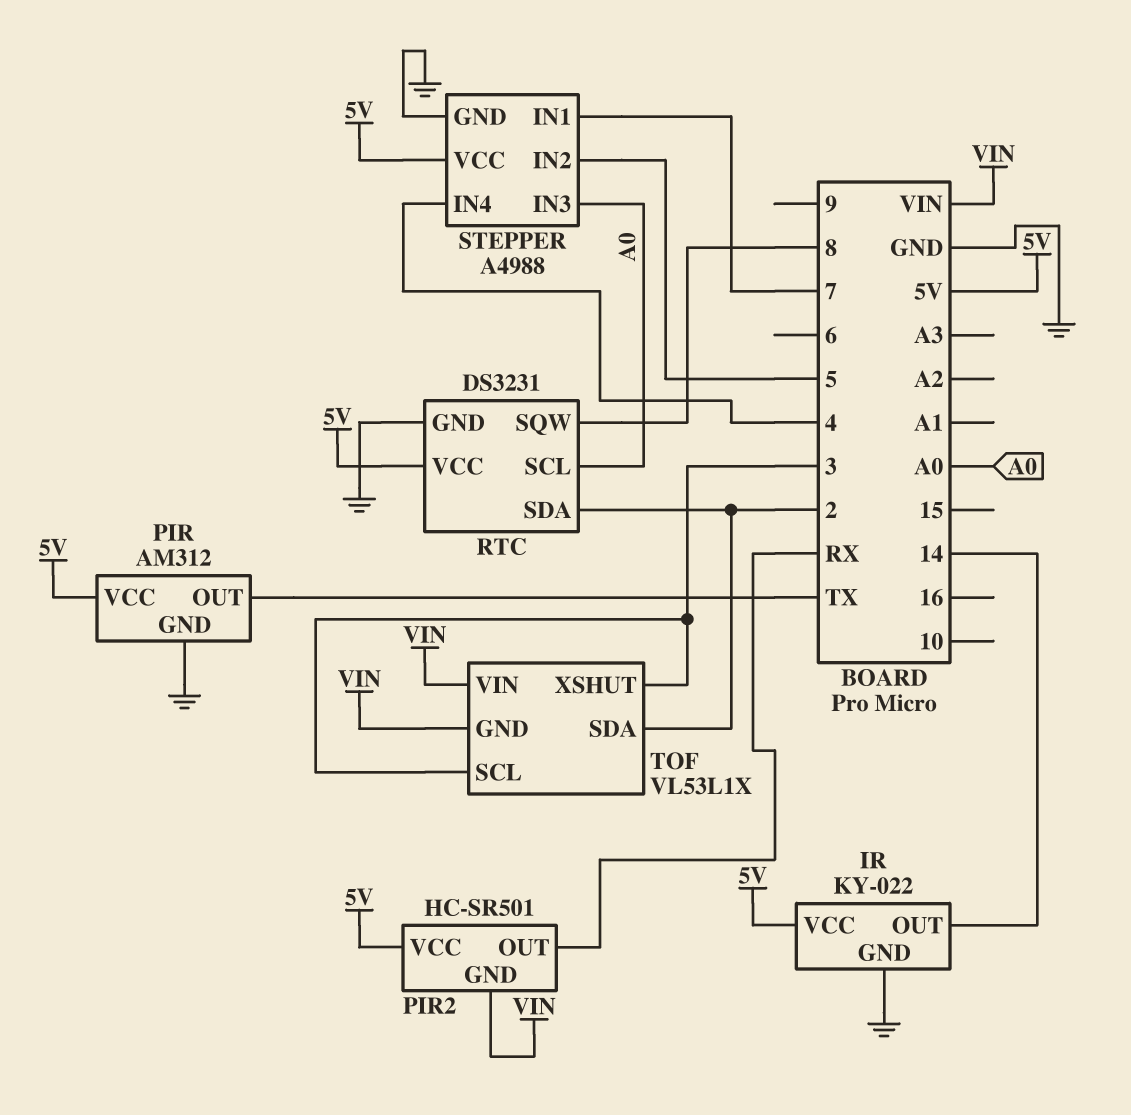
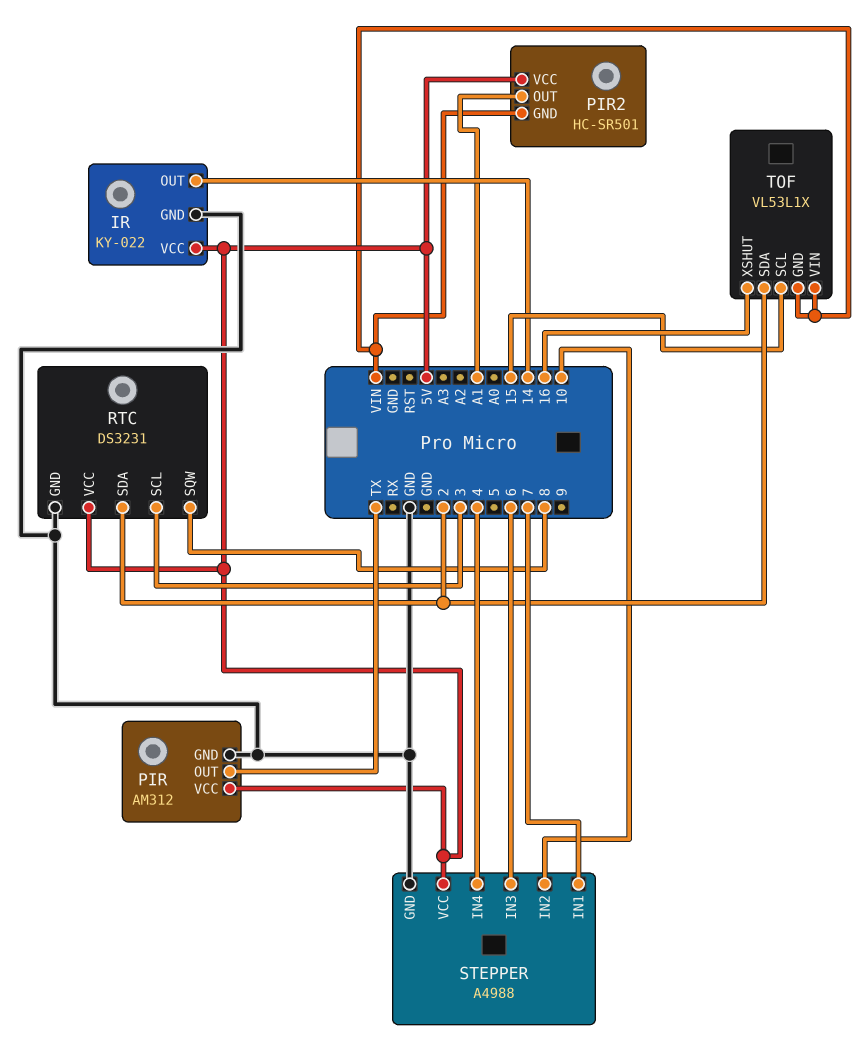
PIR2 pin OUT: RX -> A1
RTC pin SCL: A0 -> 3
STEPPER pin IN2: 5 -> 10
STEPPER pin IN3: A0 -> 6
TOF pin SCL: 3 -> 15
TOF pin XSHUT: 3 -> 16

